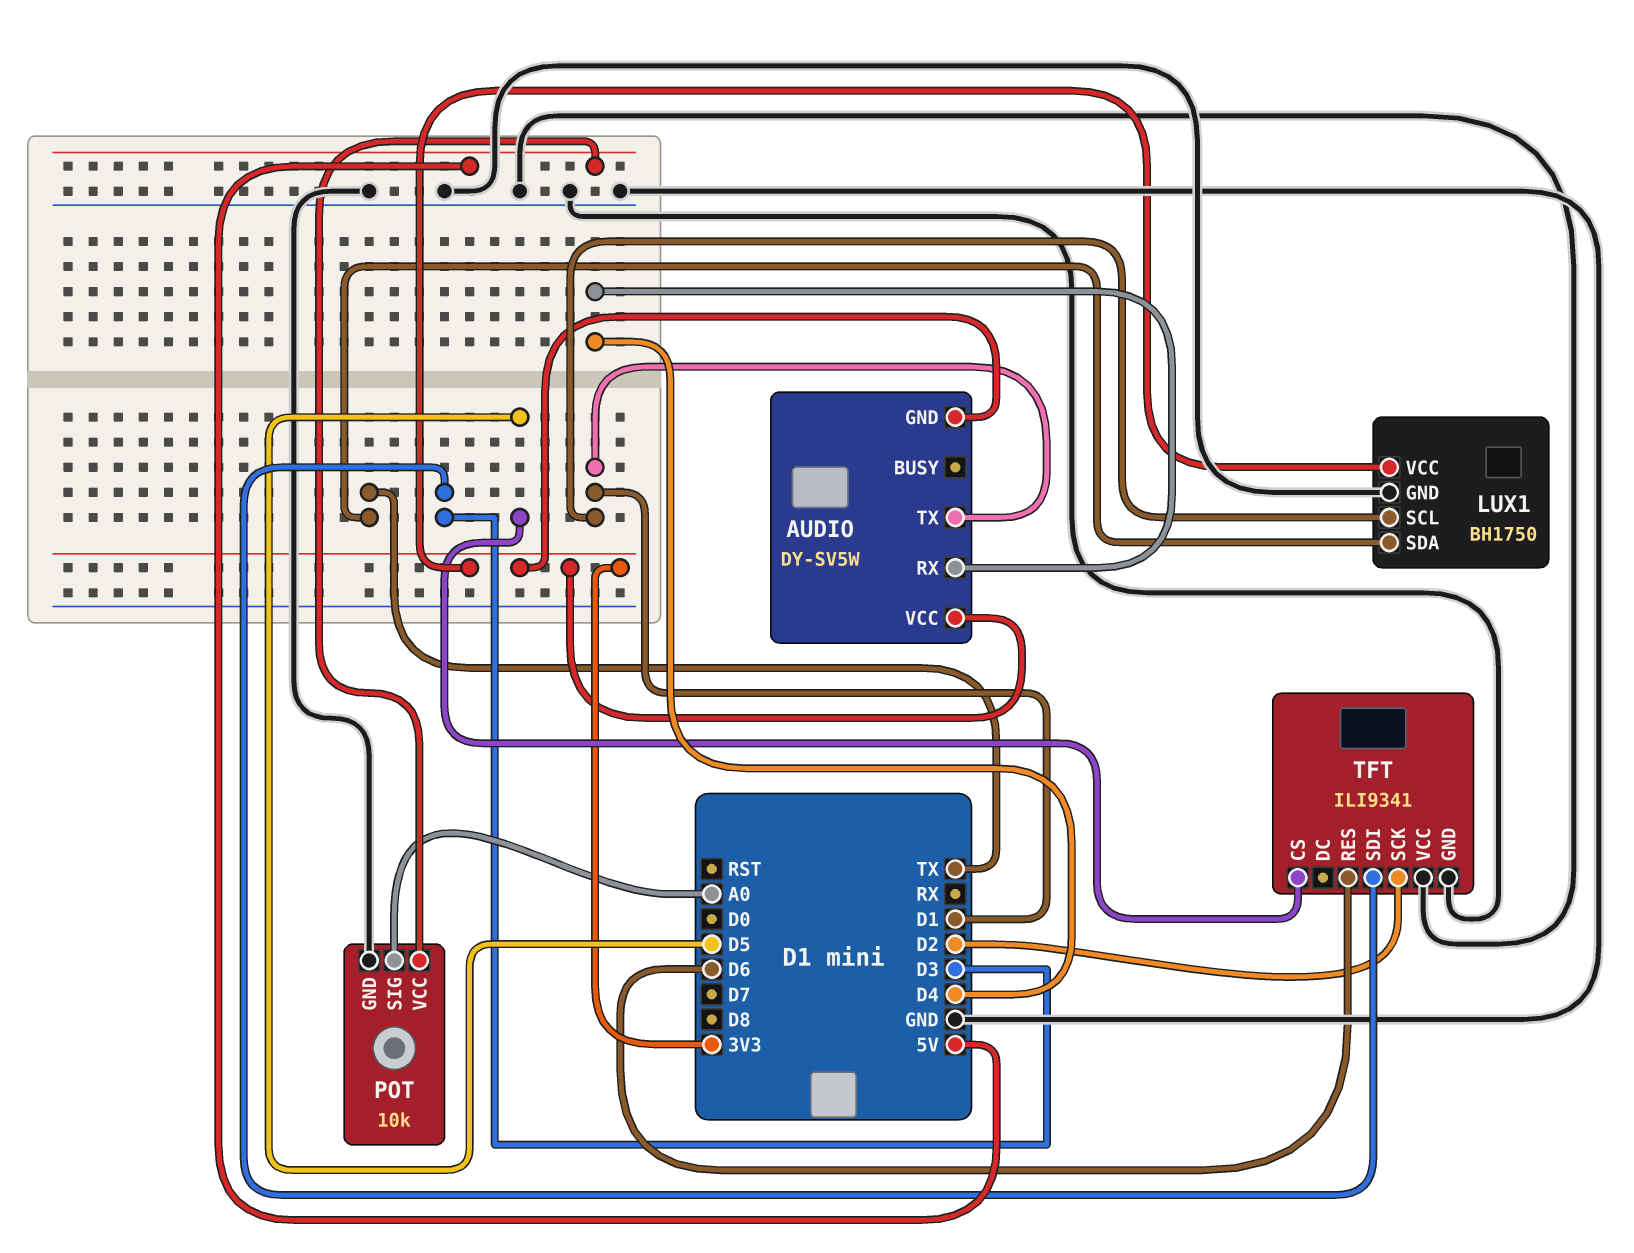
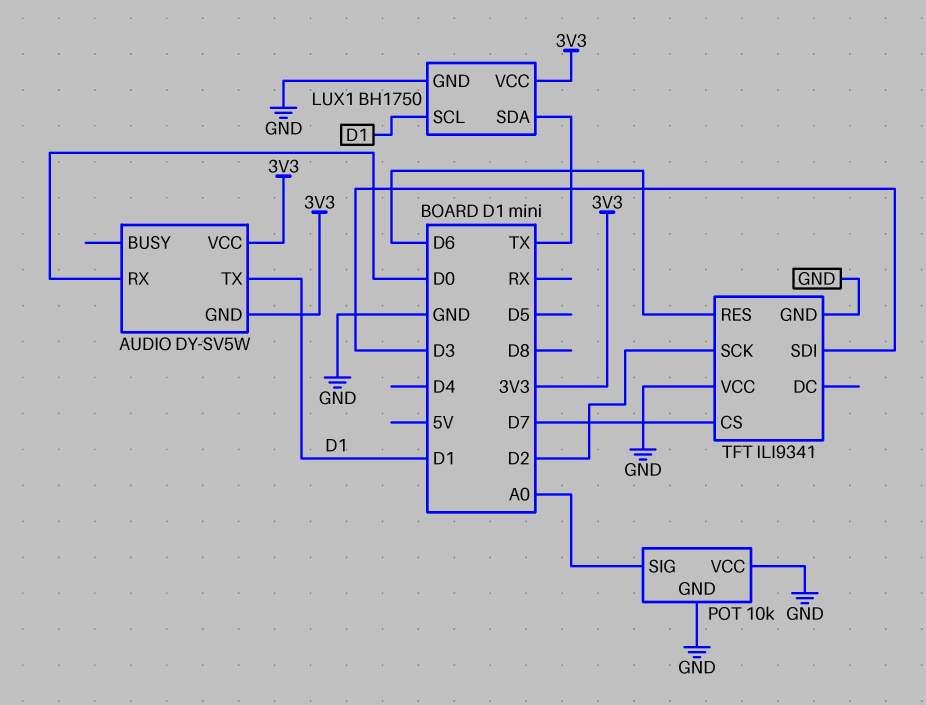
AUDIO pin RX: D4 -> D0
POT pin VCC: 5V -> GND
TFT pin CS: D5 -> D7

